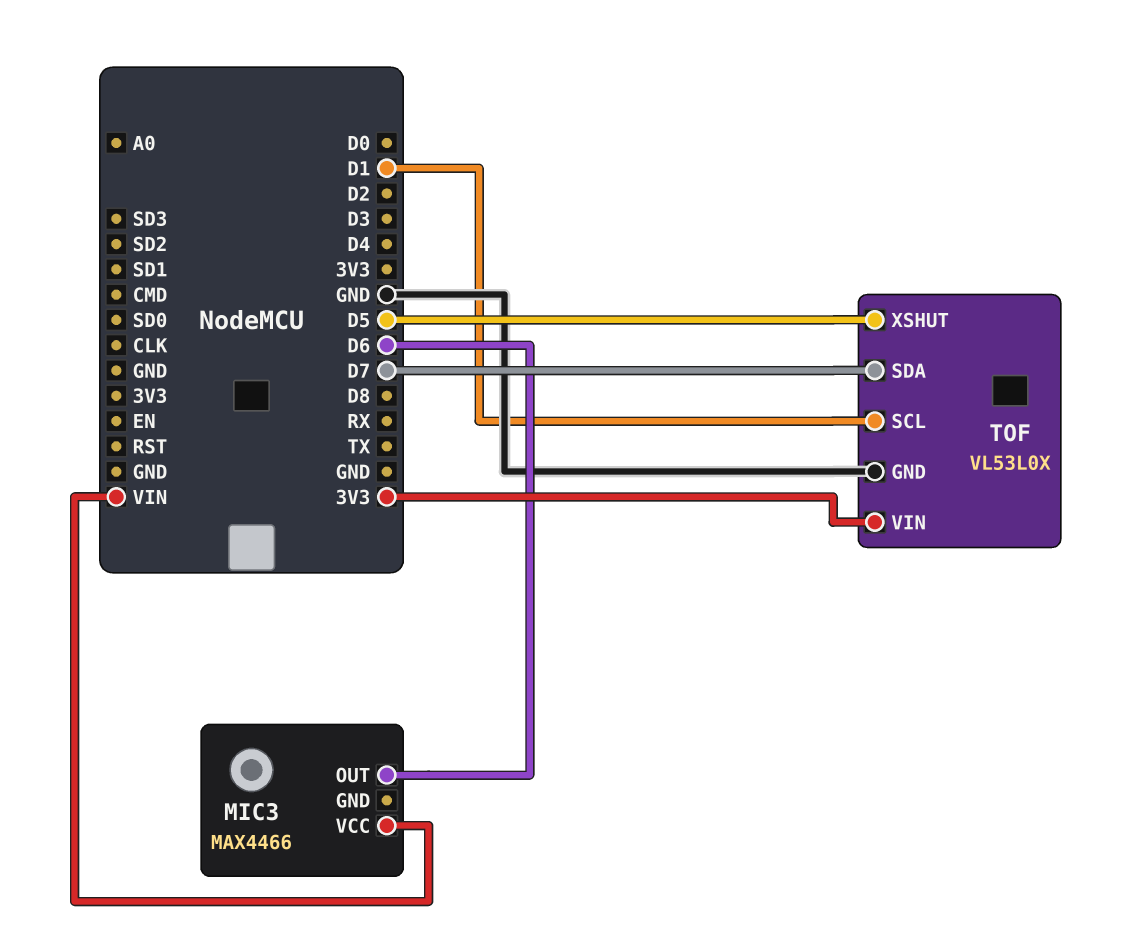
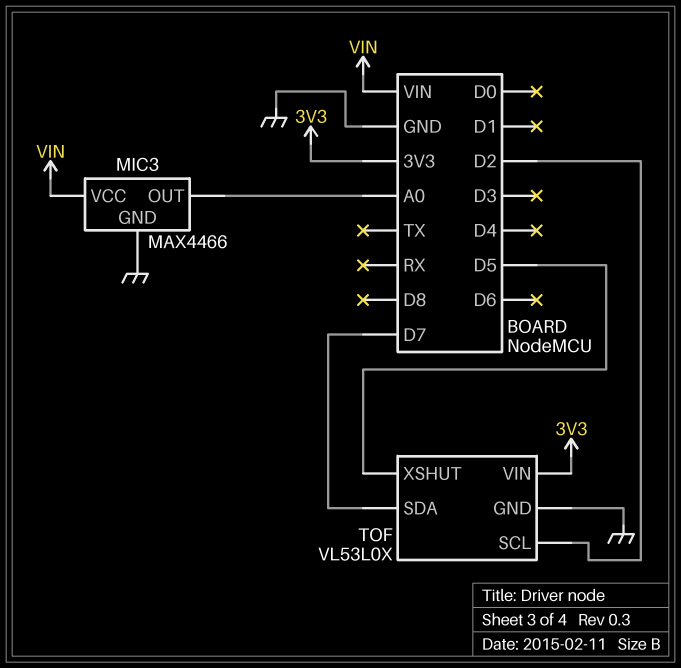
MIC3 pin GND: none -> GND
MIC3 pin OUT: D6 -> A0
TOF pin SCL: D1 -> D2

